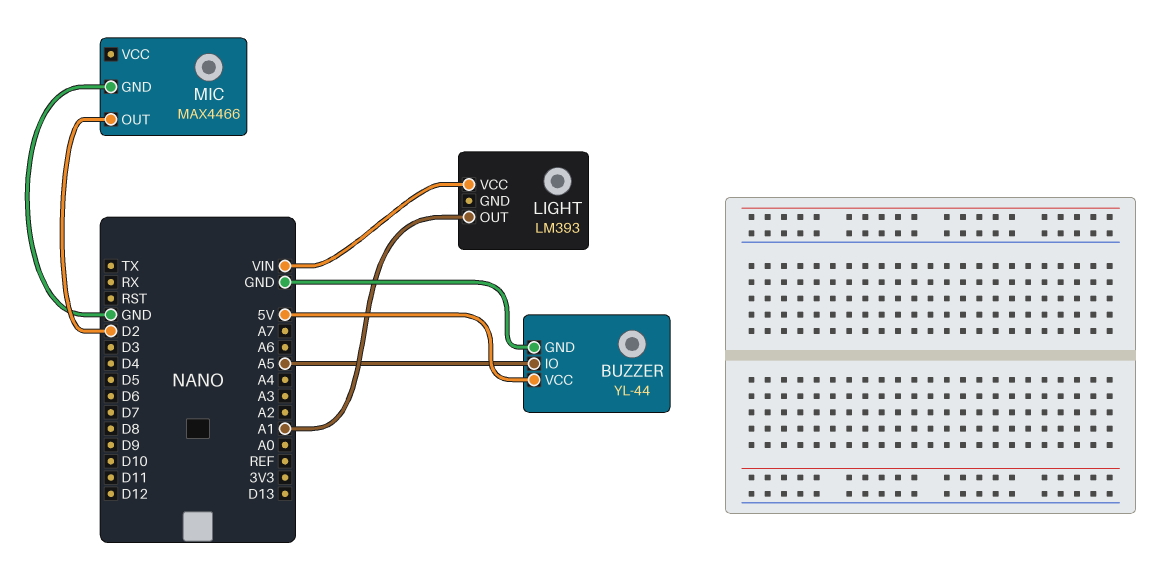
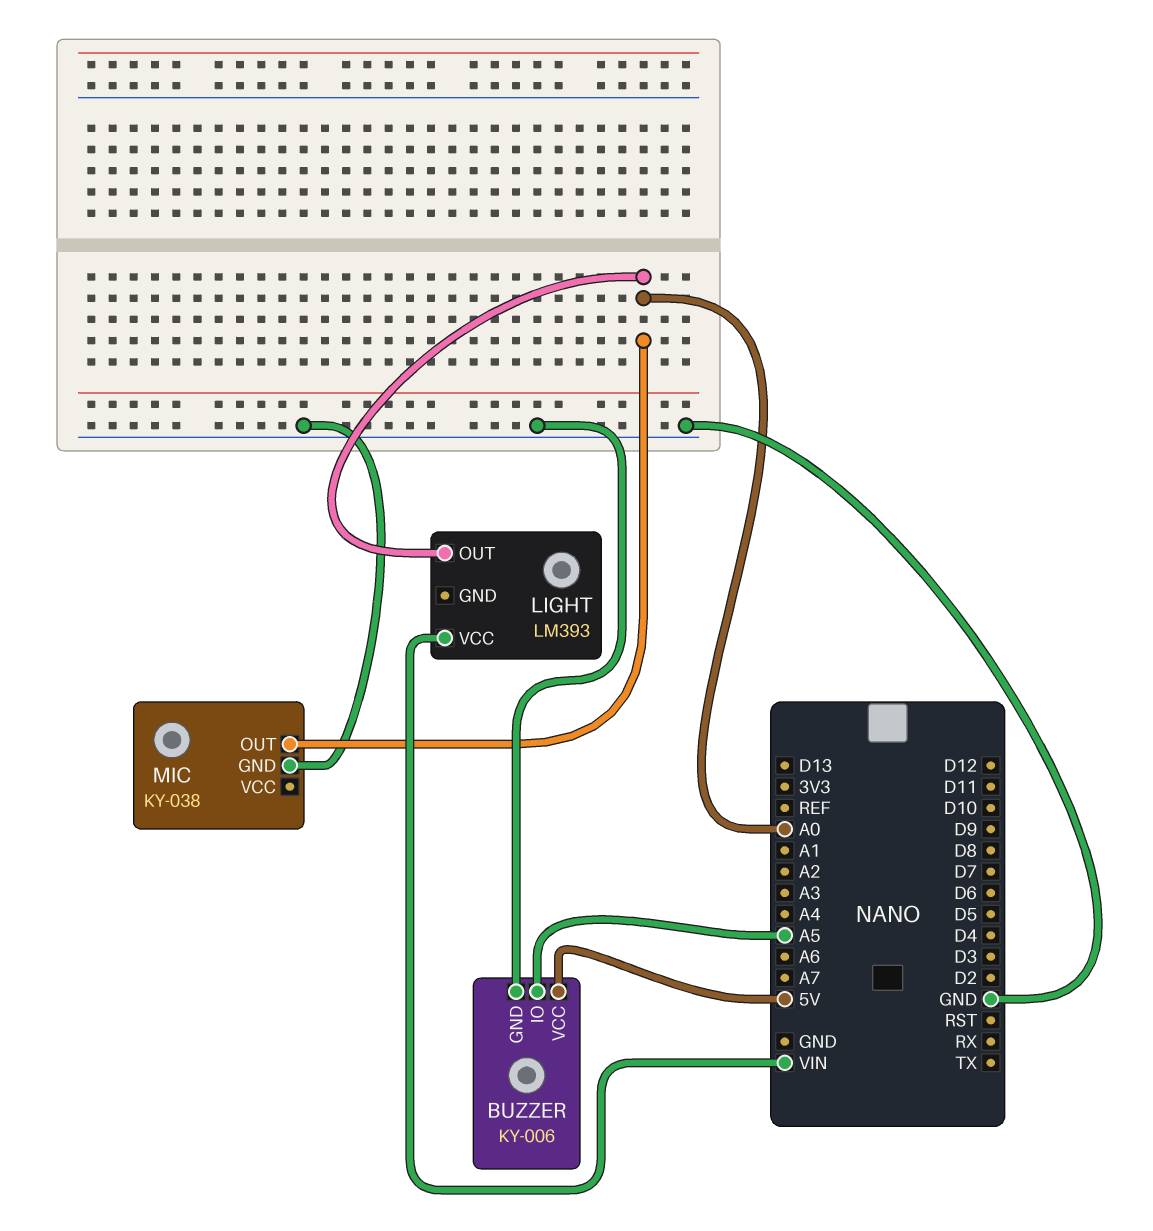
BUZZER: YL-44 -> KY-006
LIGHT pin OUT: A1 -> A0
MIC: MAX4466 -> KY-038
MIC pin OUT: D2 -> A0

